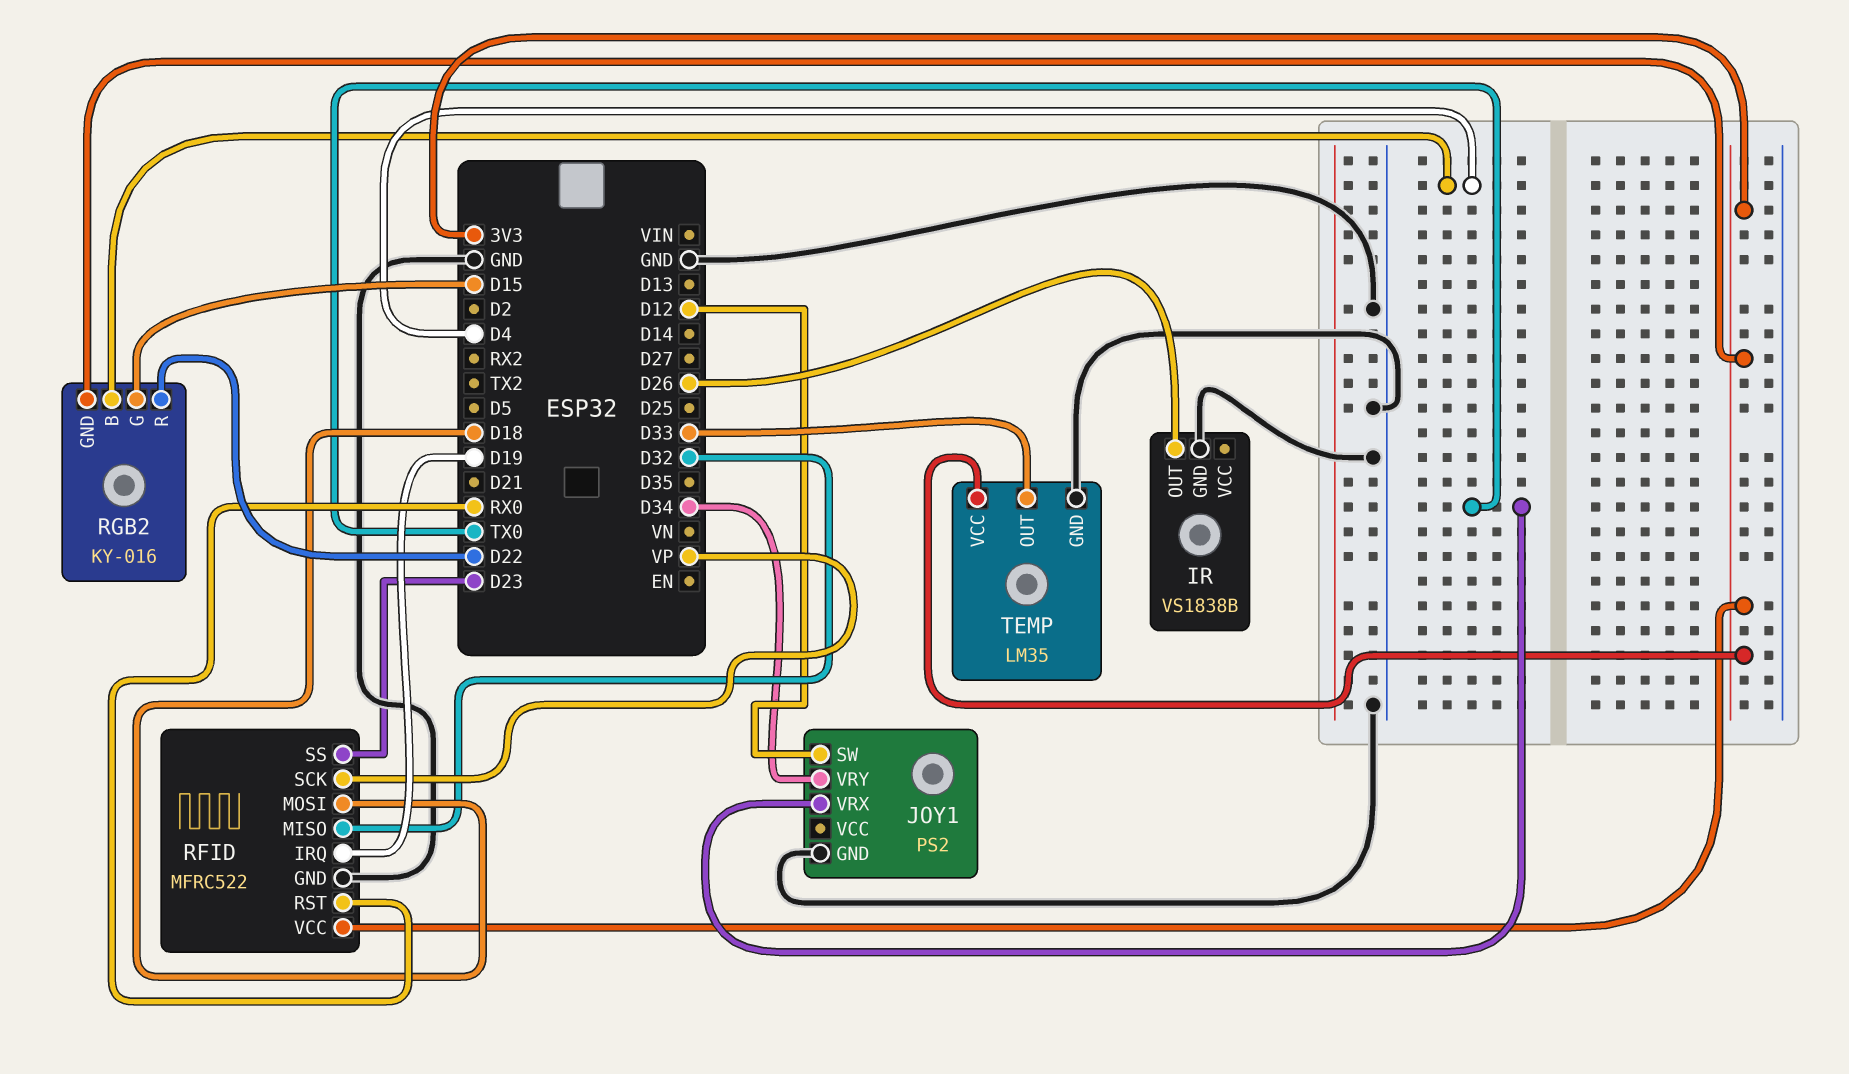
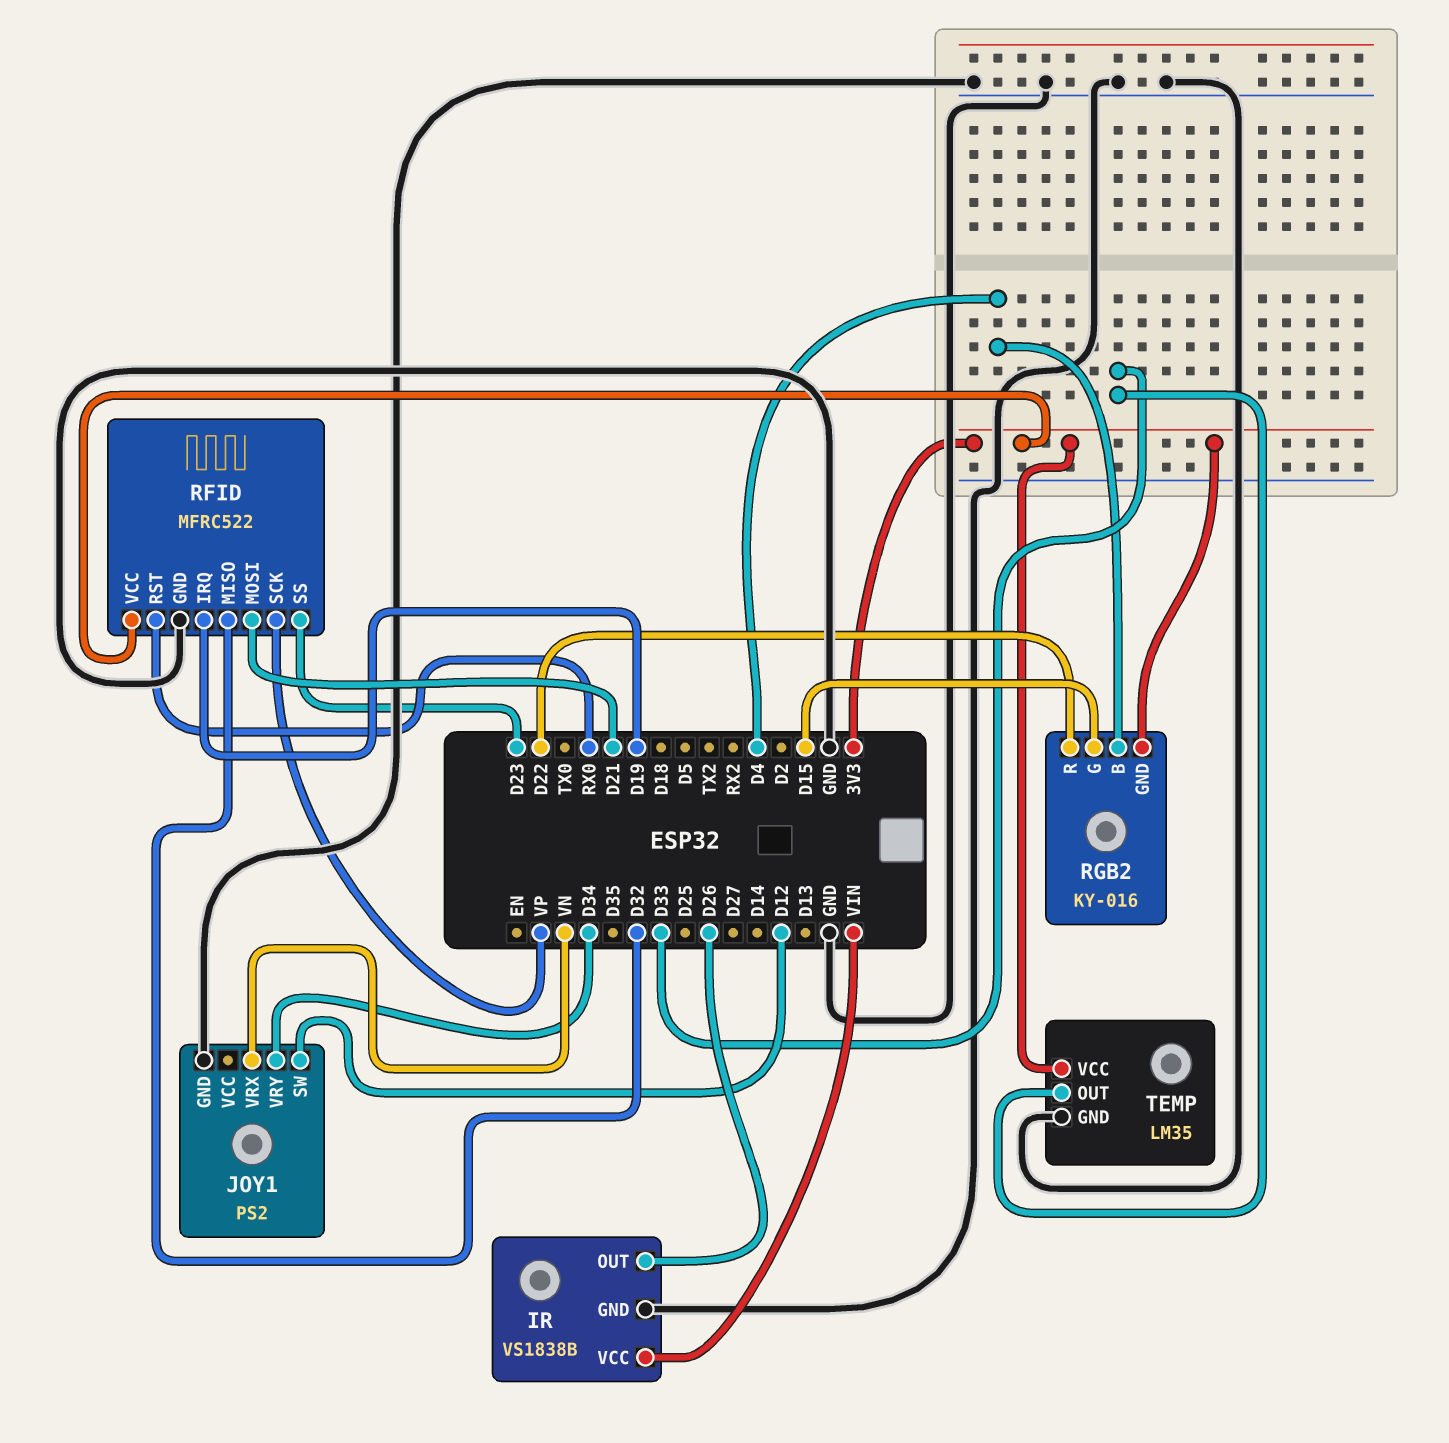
IR pin VCC: none -> VIN
JOY1 pin VRX: TX0 -> VN
RFID pin MOSI: D18 -> D21

